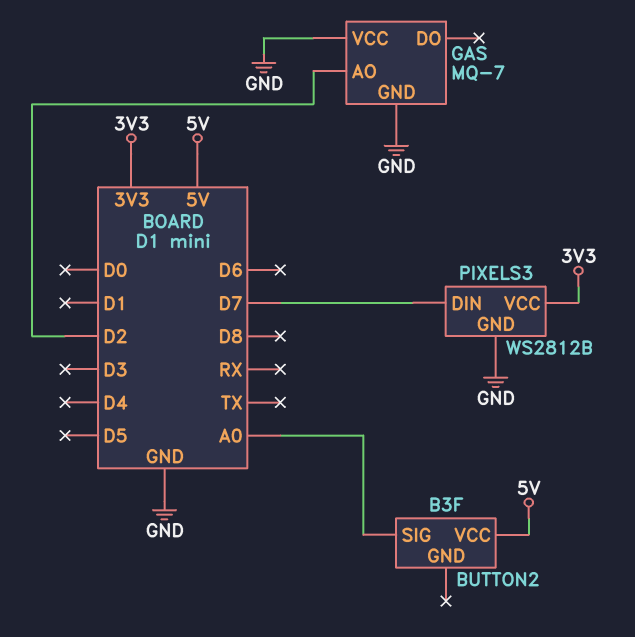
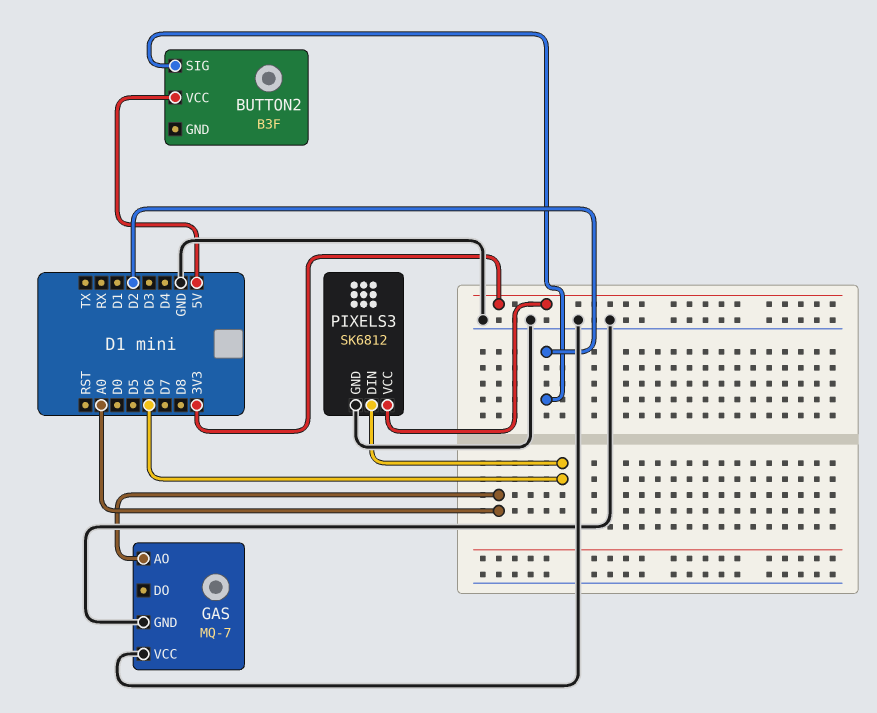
BUTTON2 pin SIG: A0 -> D2
GAS pin AO: D2 -> A0
PIXELS3: WS2812B -> SK6812
PIXELS3 pin DIN: D7 -> D6

